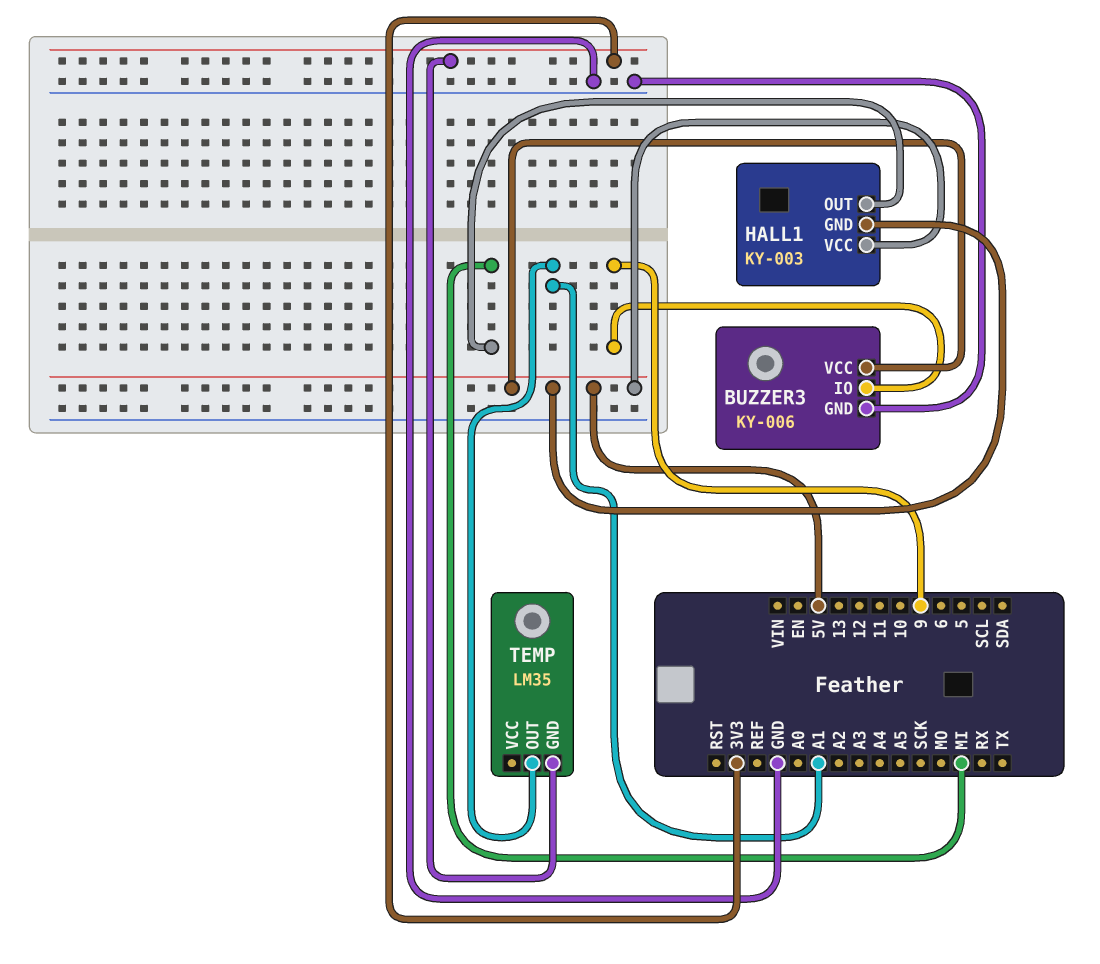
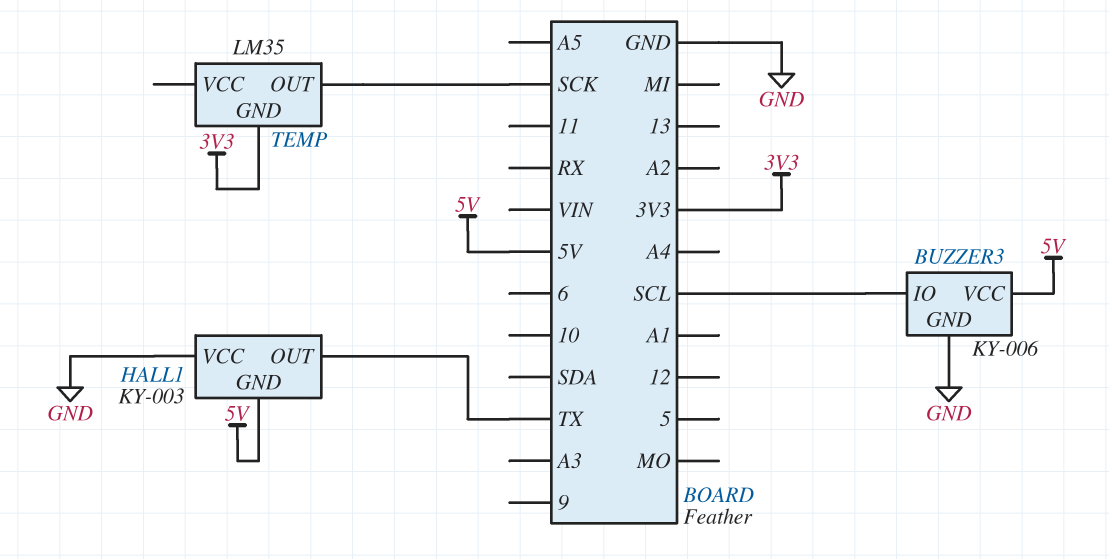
BUZZER3 pin IO: 9 -> SCL
HALL1 pin OUT: MI -> TX
HALL1 pin VCC: 5V -> GND
TEMP pin OUT: A1 -> SCK

